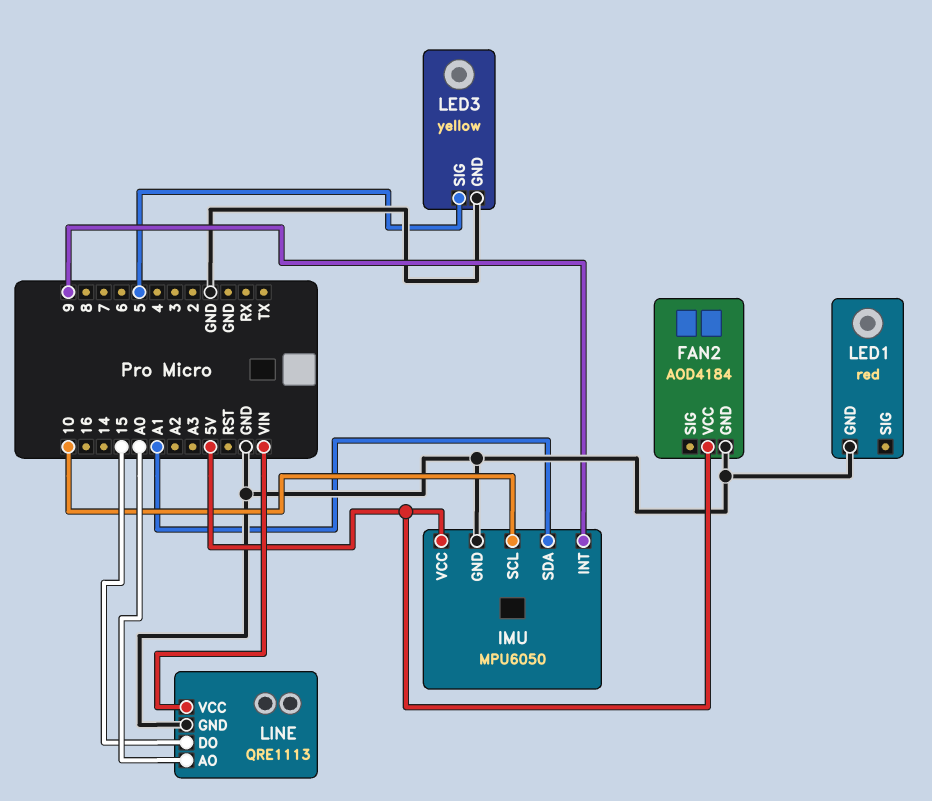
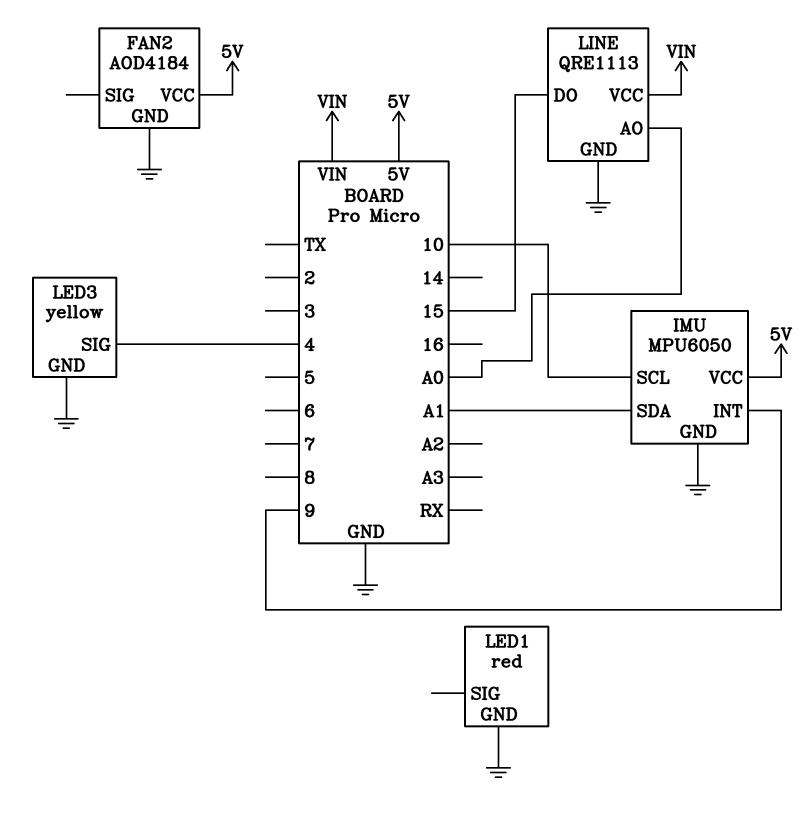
LED3 pin SIG: 5 -> 4

